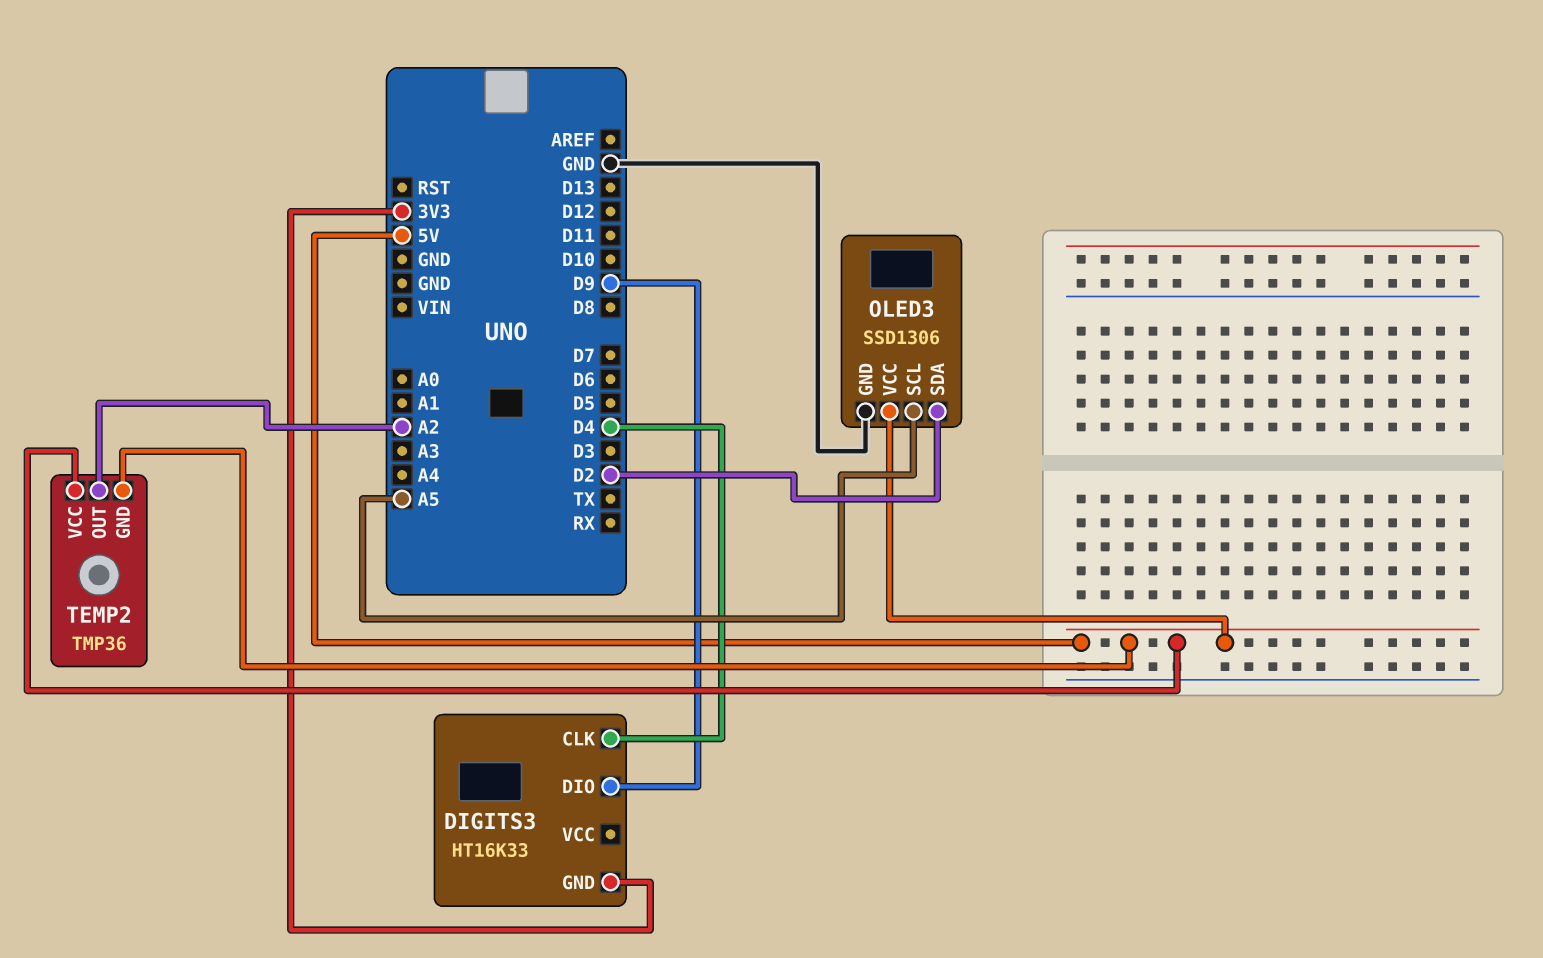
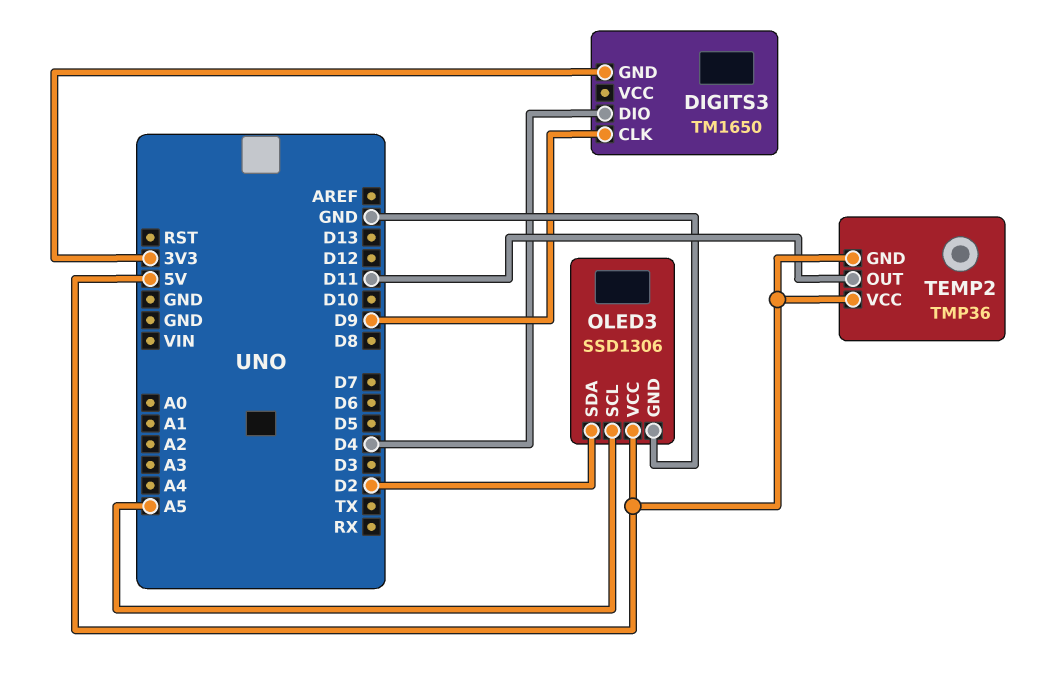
DIGITS3: HT16K33 -> TM1650
DIGITS3 pin CLK: D4 -> D9
DIGITS3 pin DIO: D9 -> D4
TEMP2 pin OUT: A2 -> D11

